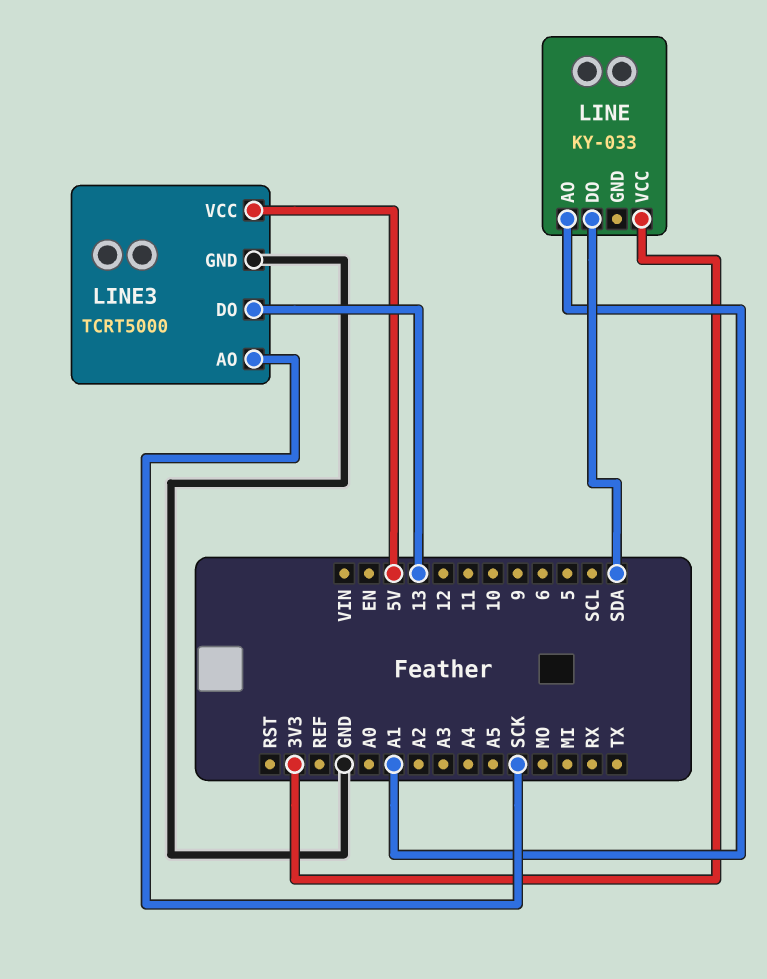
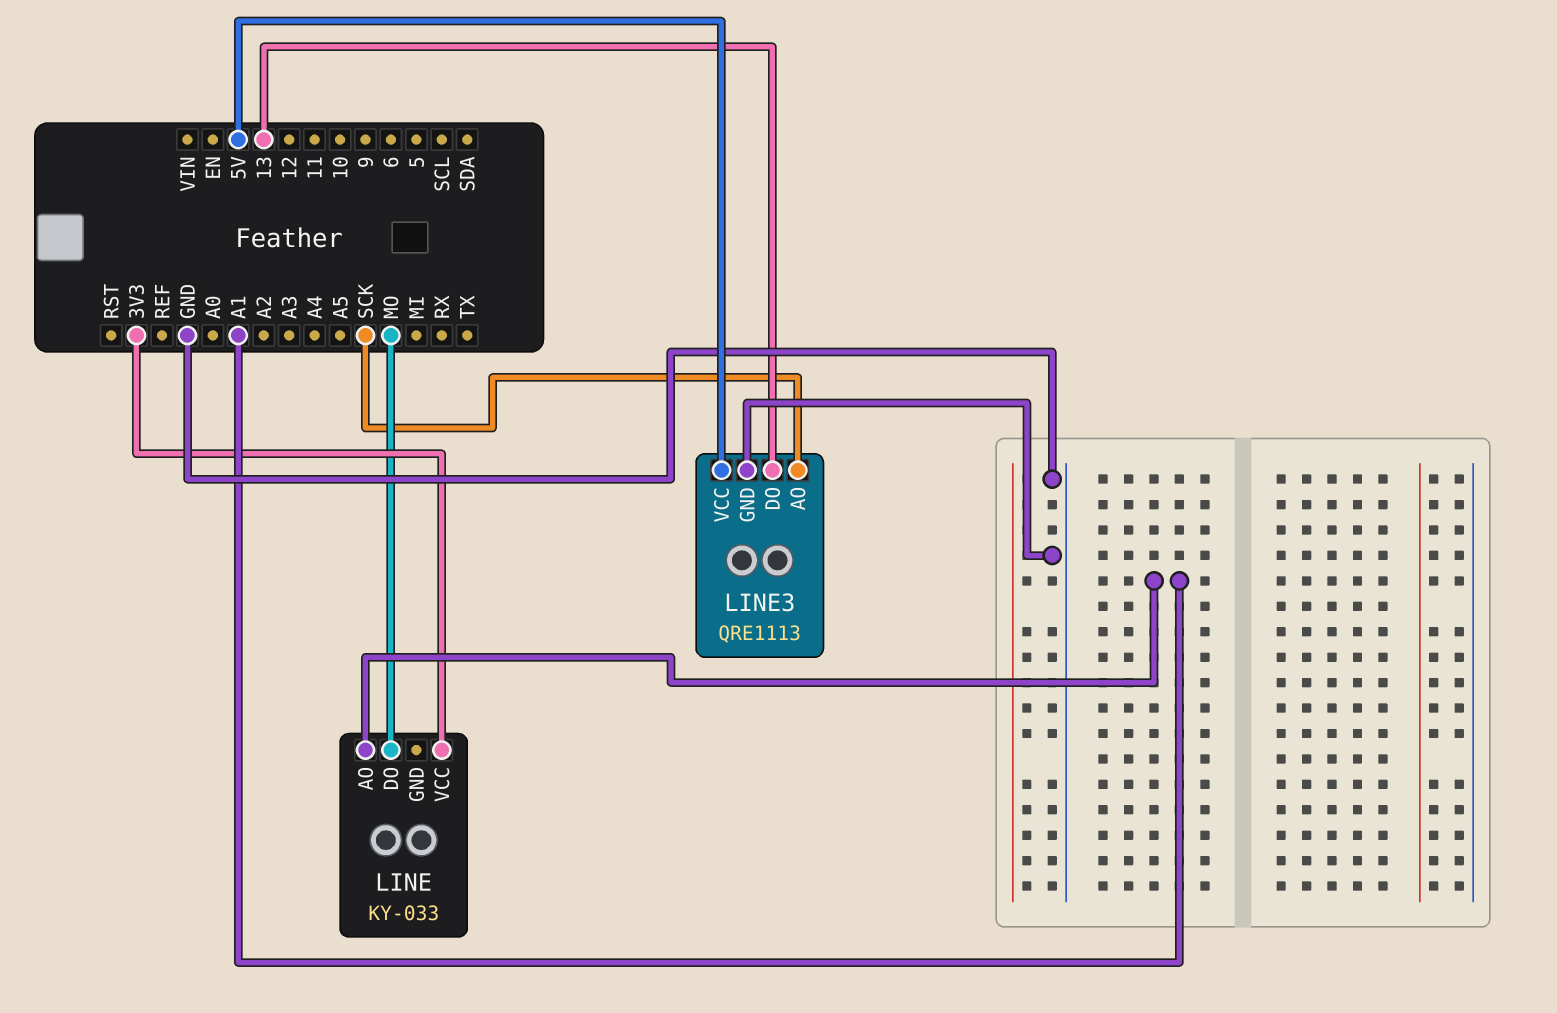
LINE pin DO: SDA -> MO
LINE3: TCRT5000 -> QRE1113

